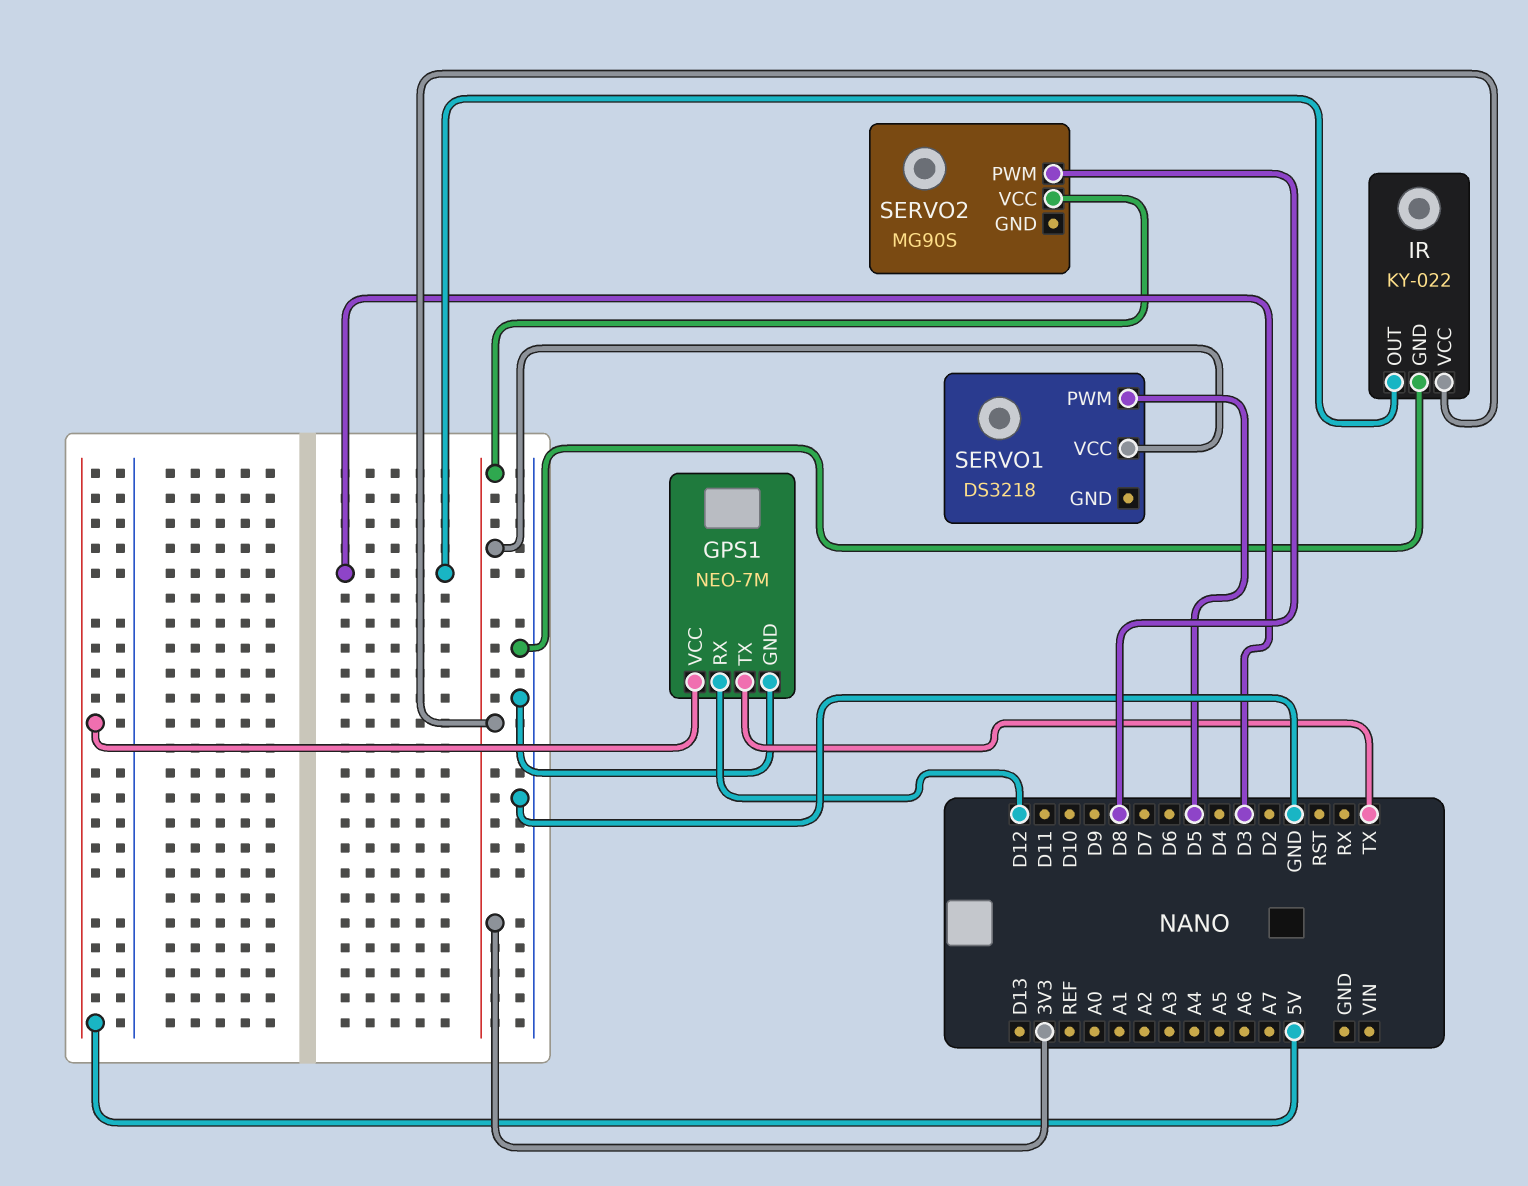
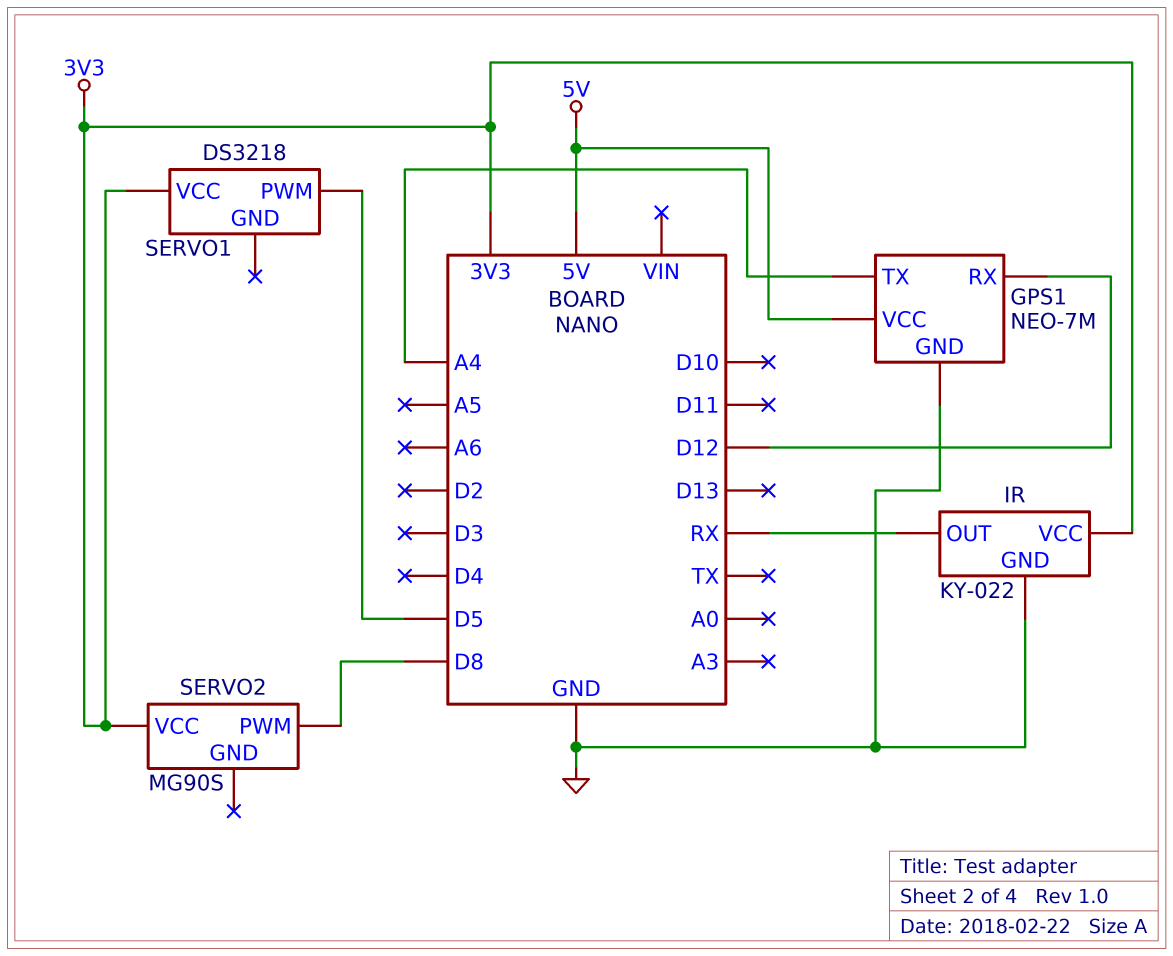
GPS1 pin TX: TX -> A4
IR pin OUT: D3 -> RX

